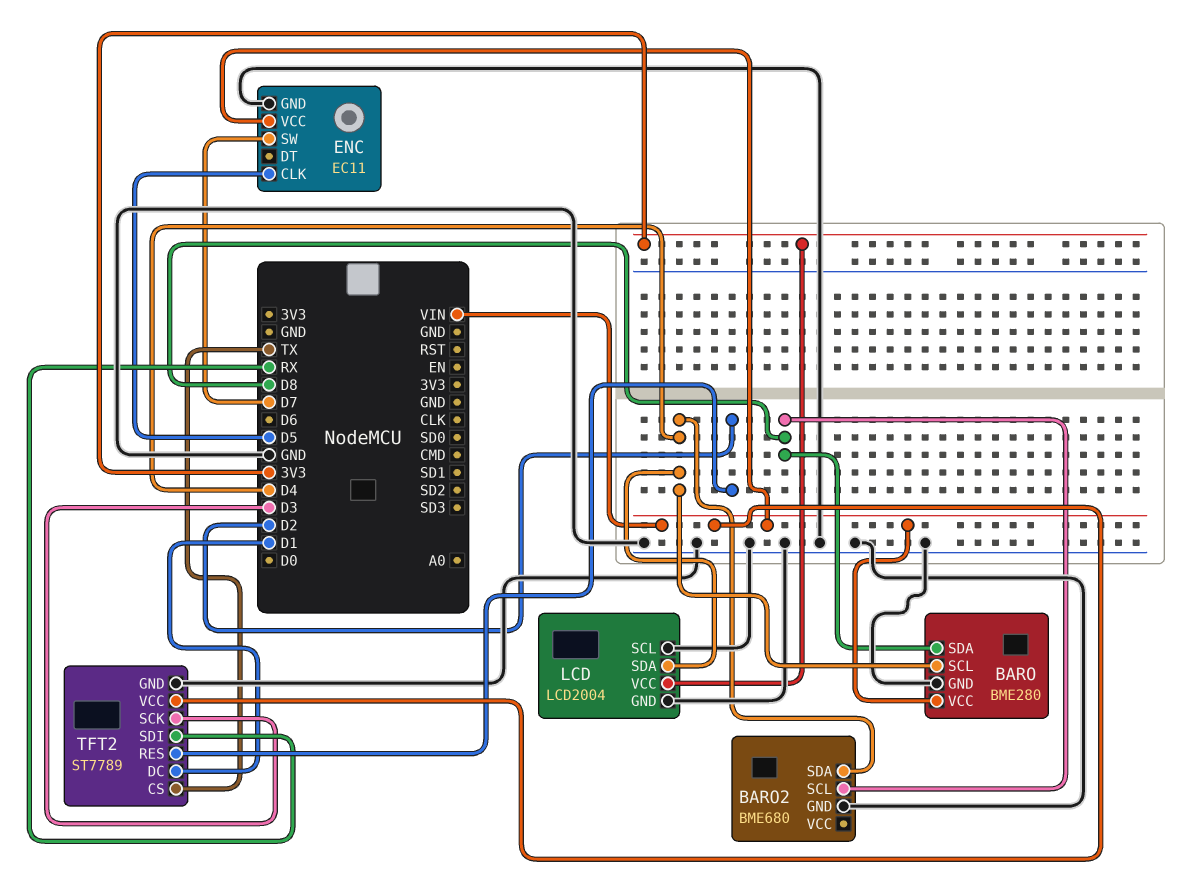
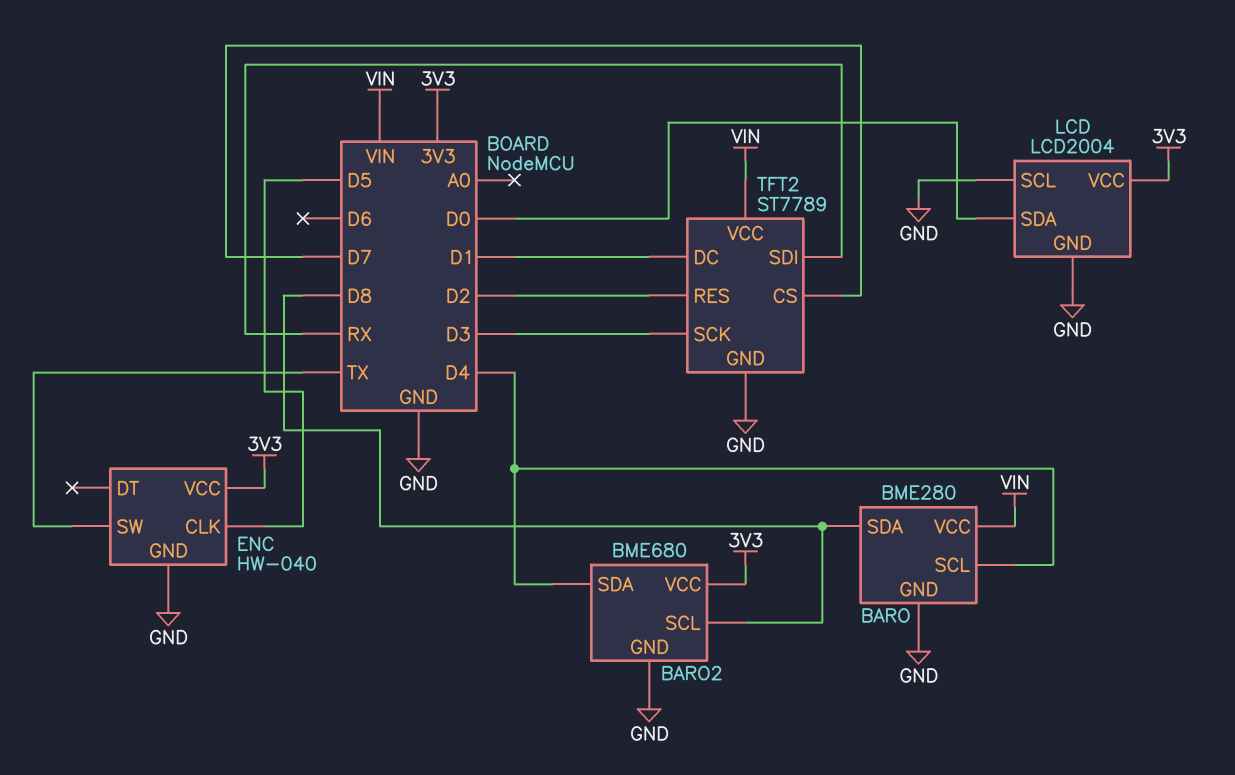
BARO2 pin VCC: none -> 3V3
ENC: EC11 -> HW-040
ENC pin SW: D7 -> TX
ENC pin VCC: VIN -> 3V3
LCD pin SDA: D4 -> D0
TFT2 pin CS: TX -> D7

